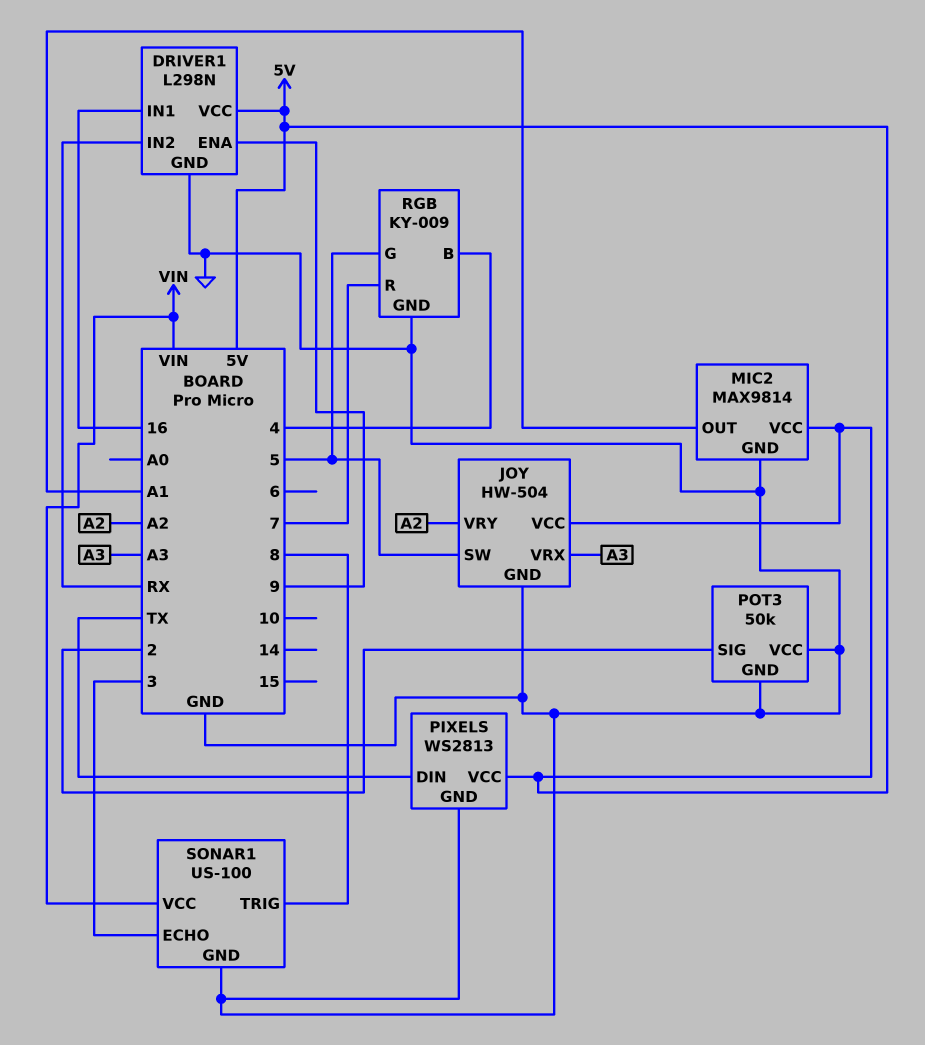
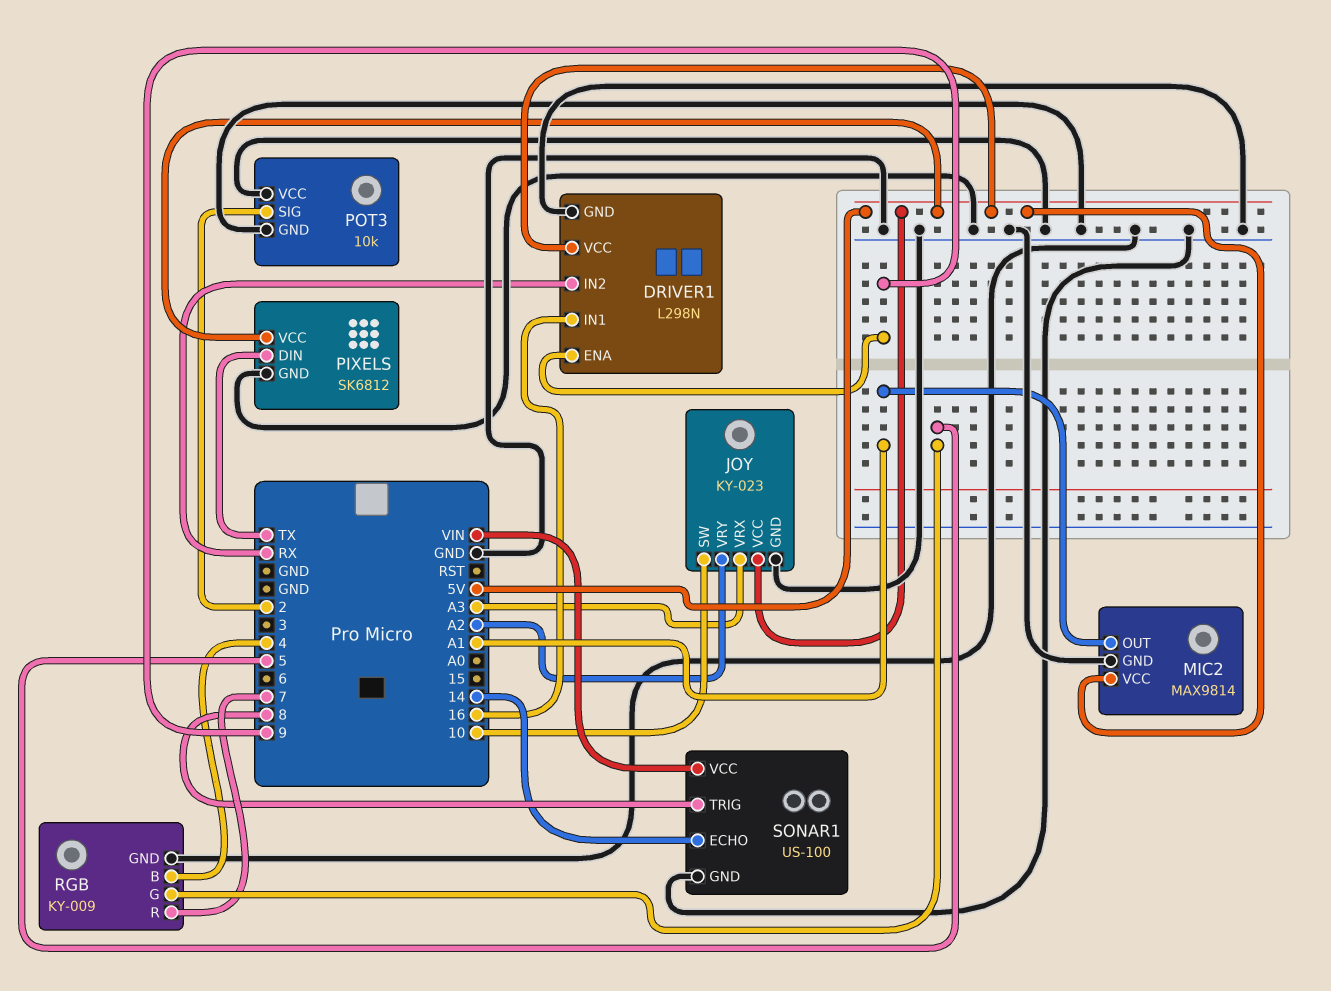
JOY: HW-504 -> KY-023
JOY pin SW: 5 -> 10
PIXELS: WS2813 -> SK6812
POT3: 50k -> 10k
SONAR1 pin ECHO: 3 -> 14

